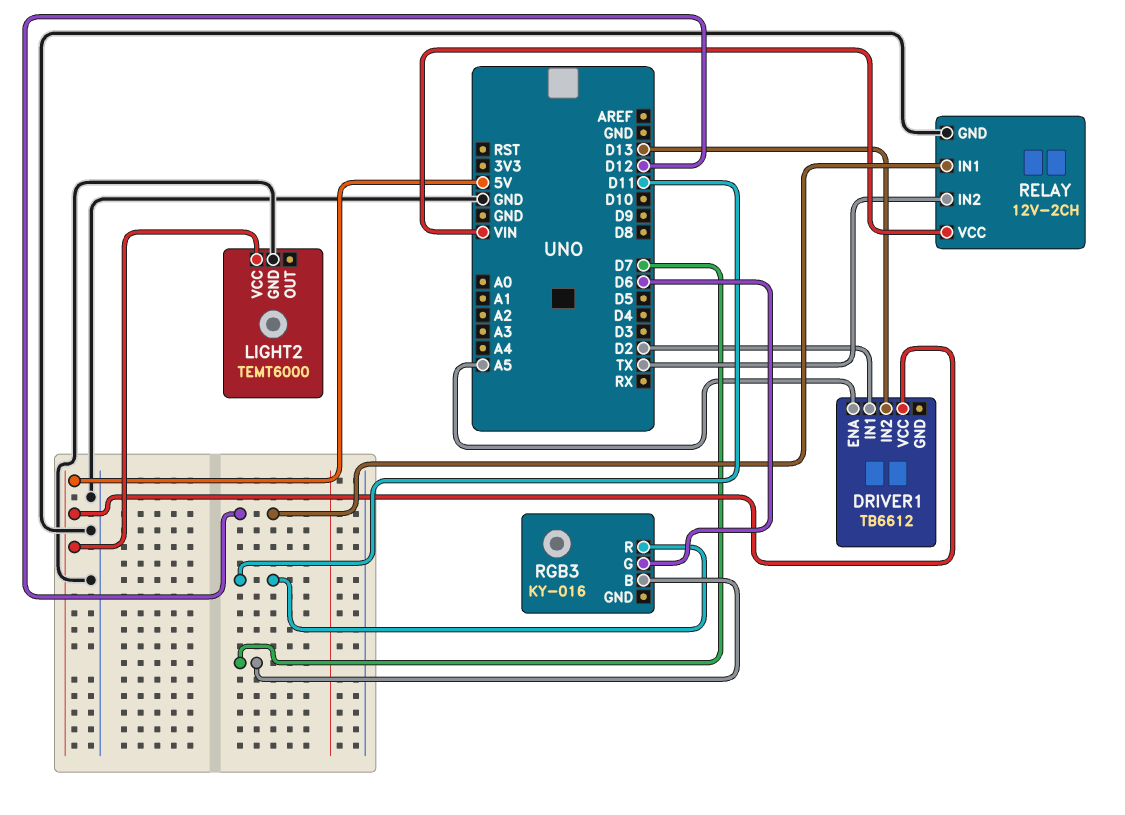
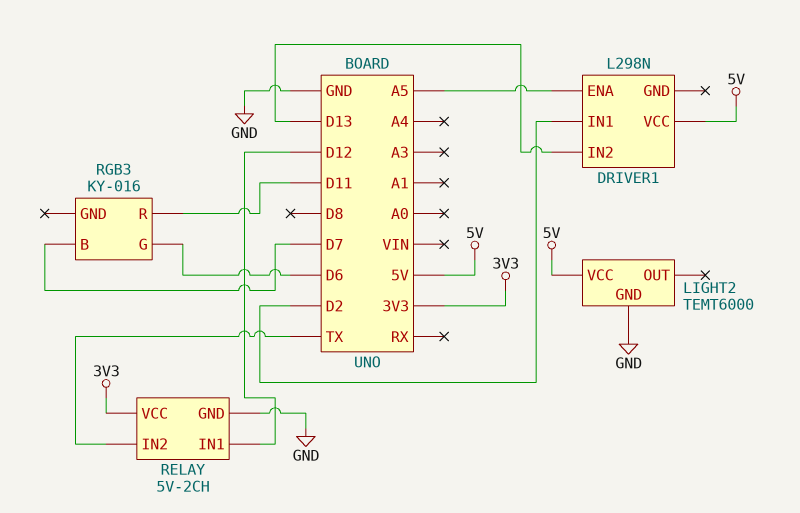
DRIVER1: TB6612 -> L298N
RELAY: 12V-2CH -> 5V-2CH
RELAY pin VCC: VIN -> 3V3

